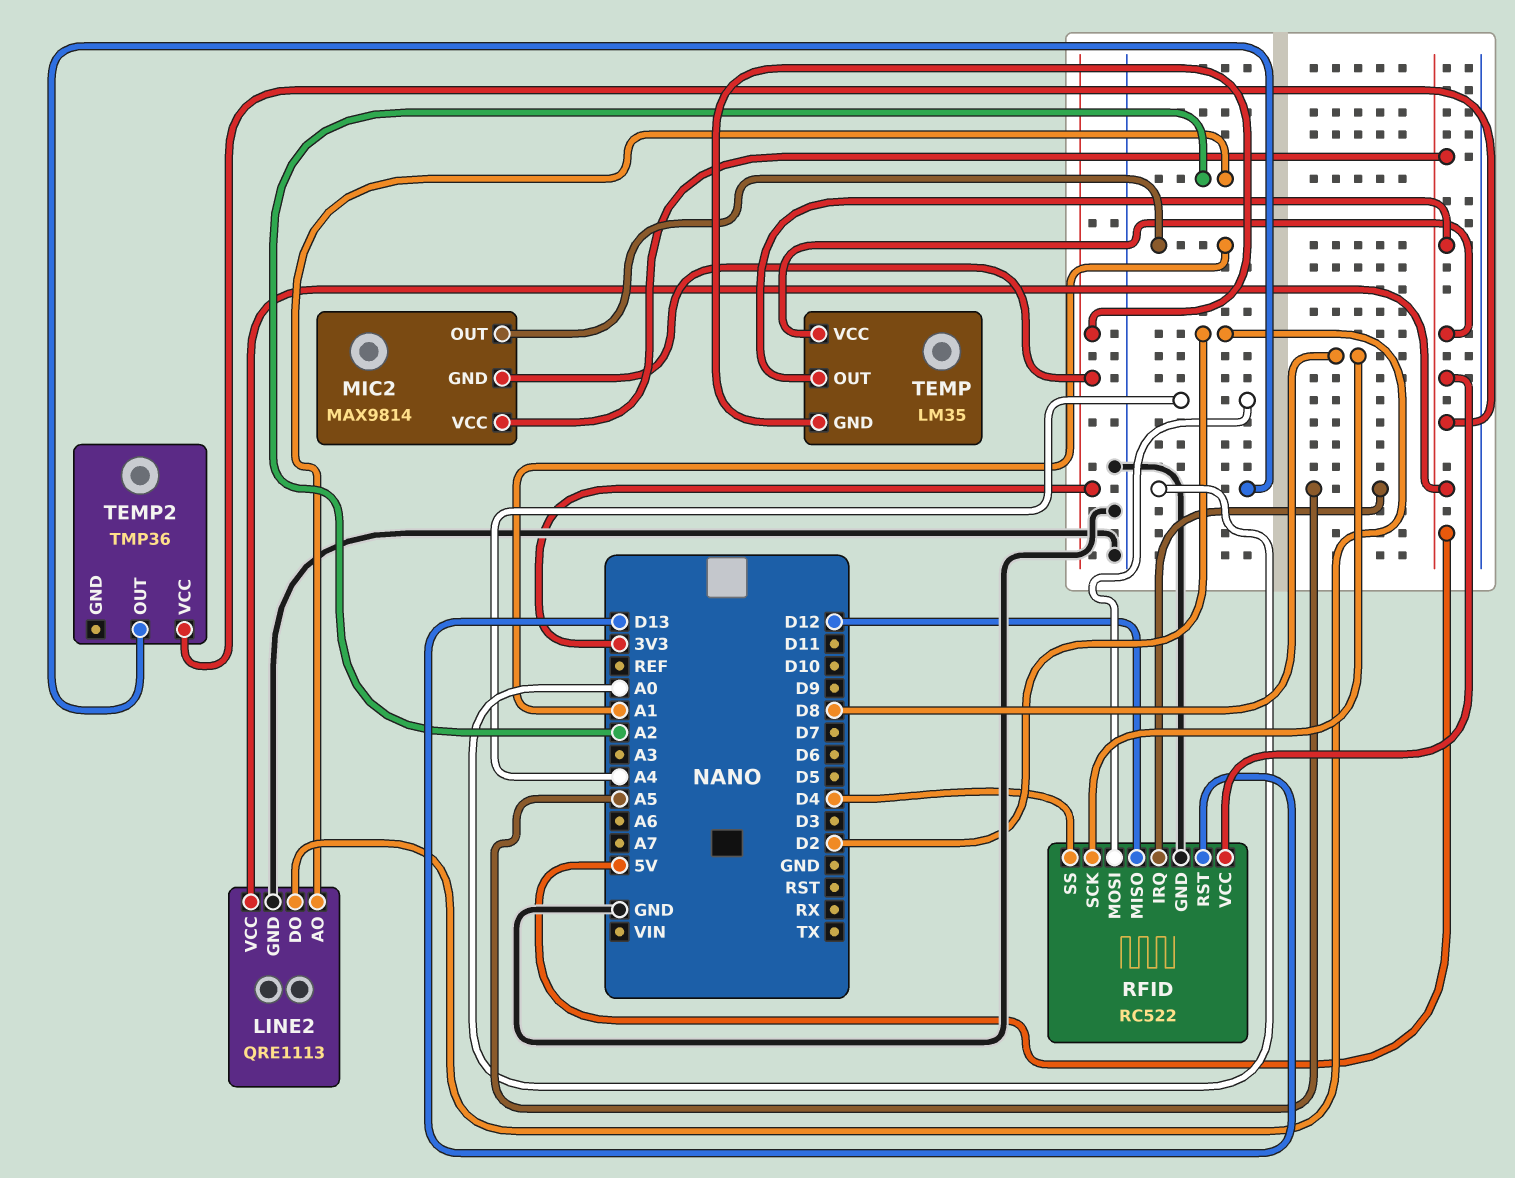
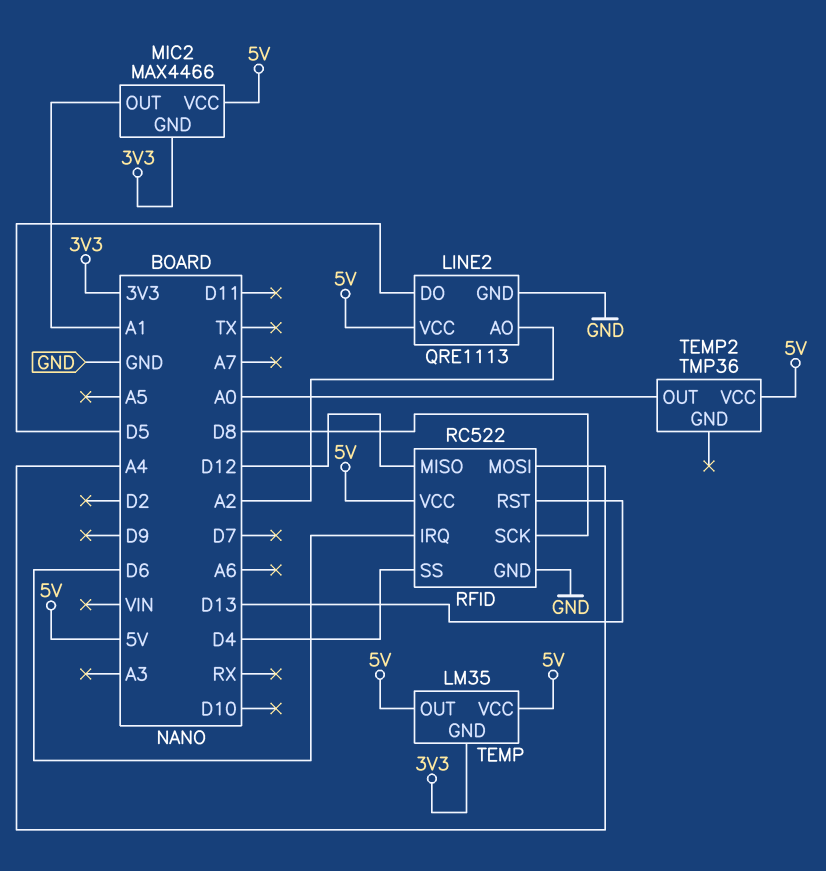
LINE2 pin DO: D2 -> D5
MIC2: MAX9814 -> MAX4466
RFID pin IRQ: A5 -> D6

